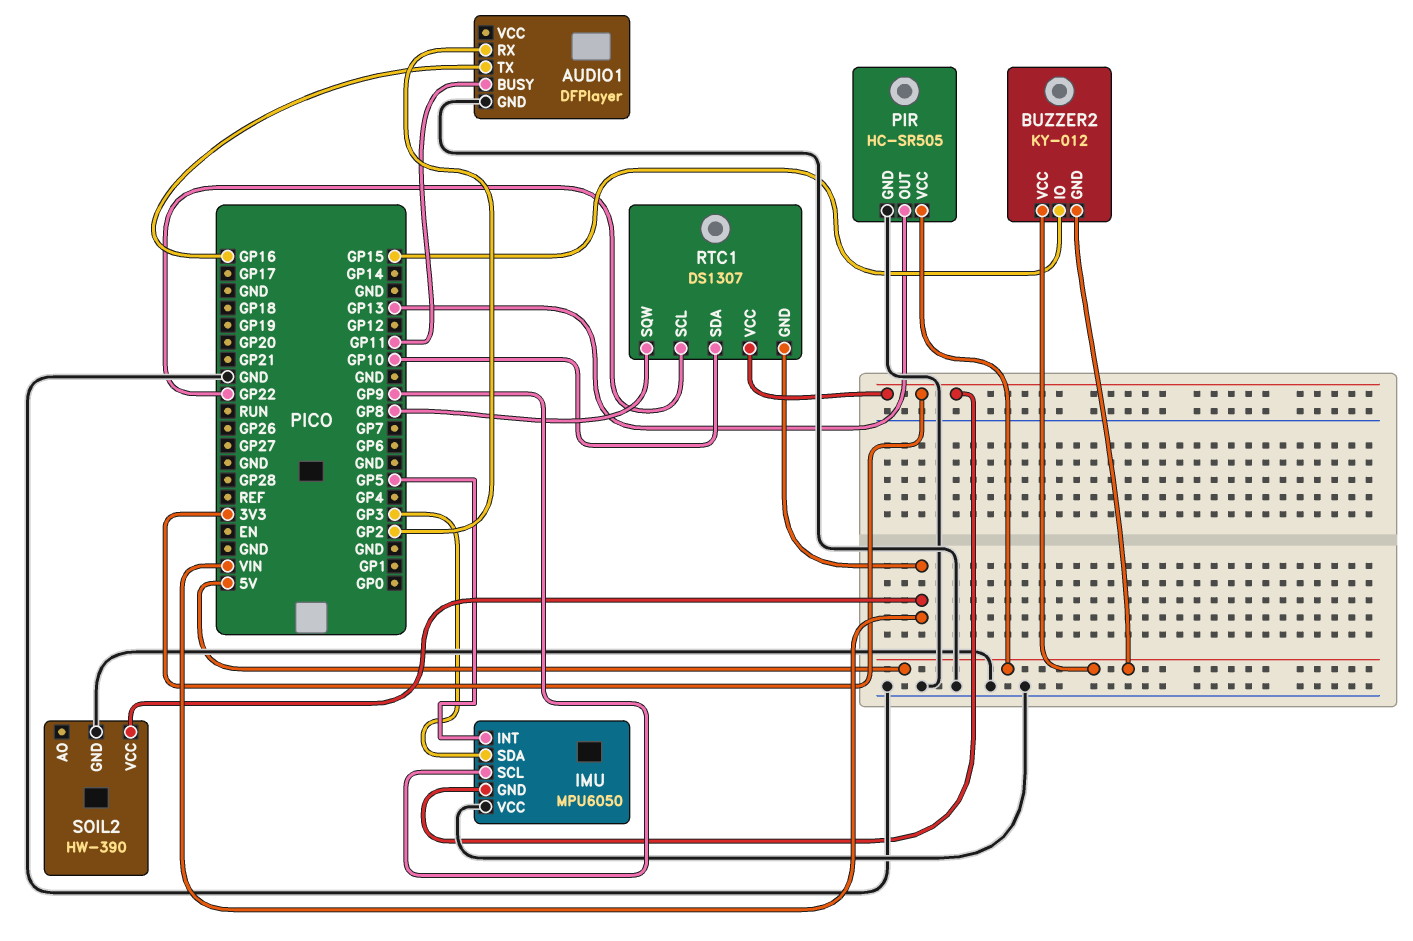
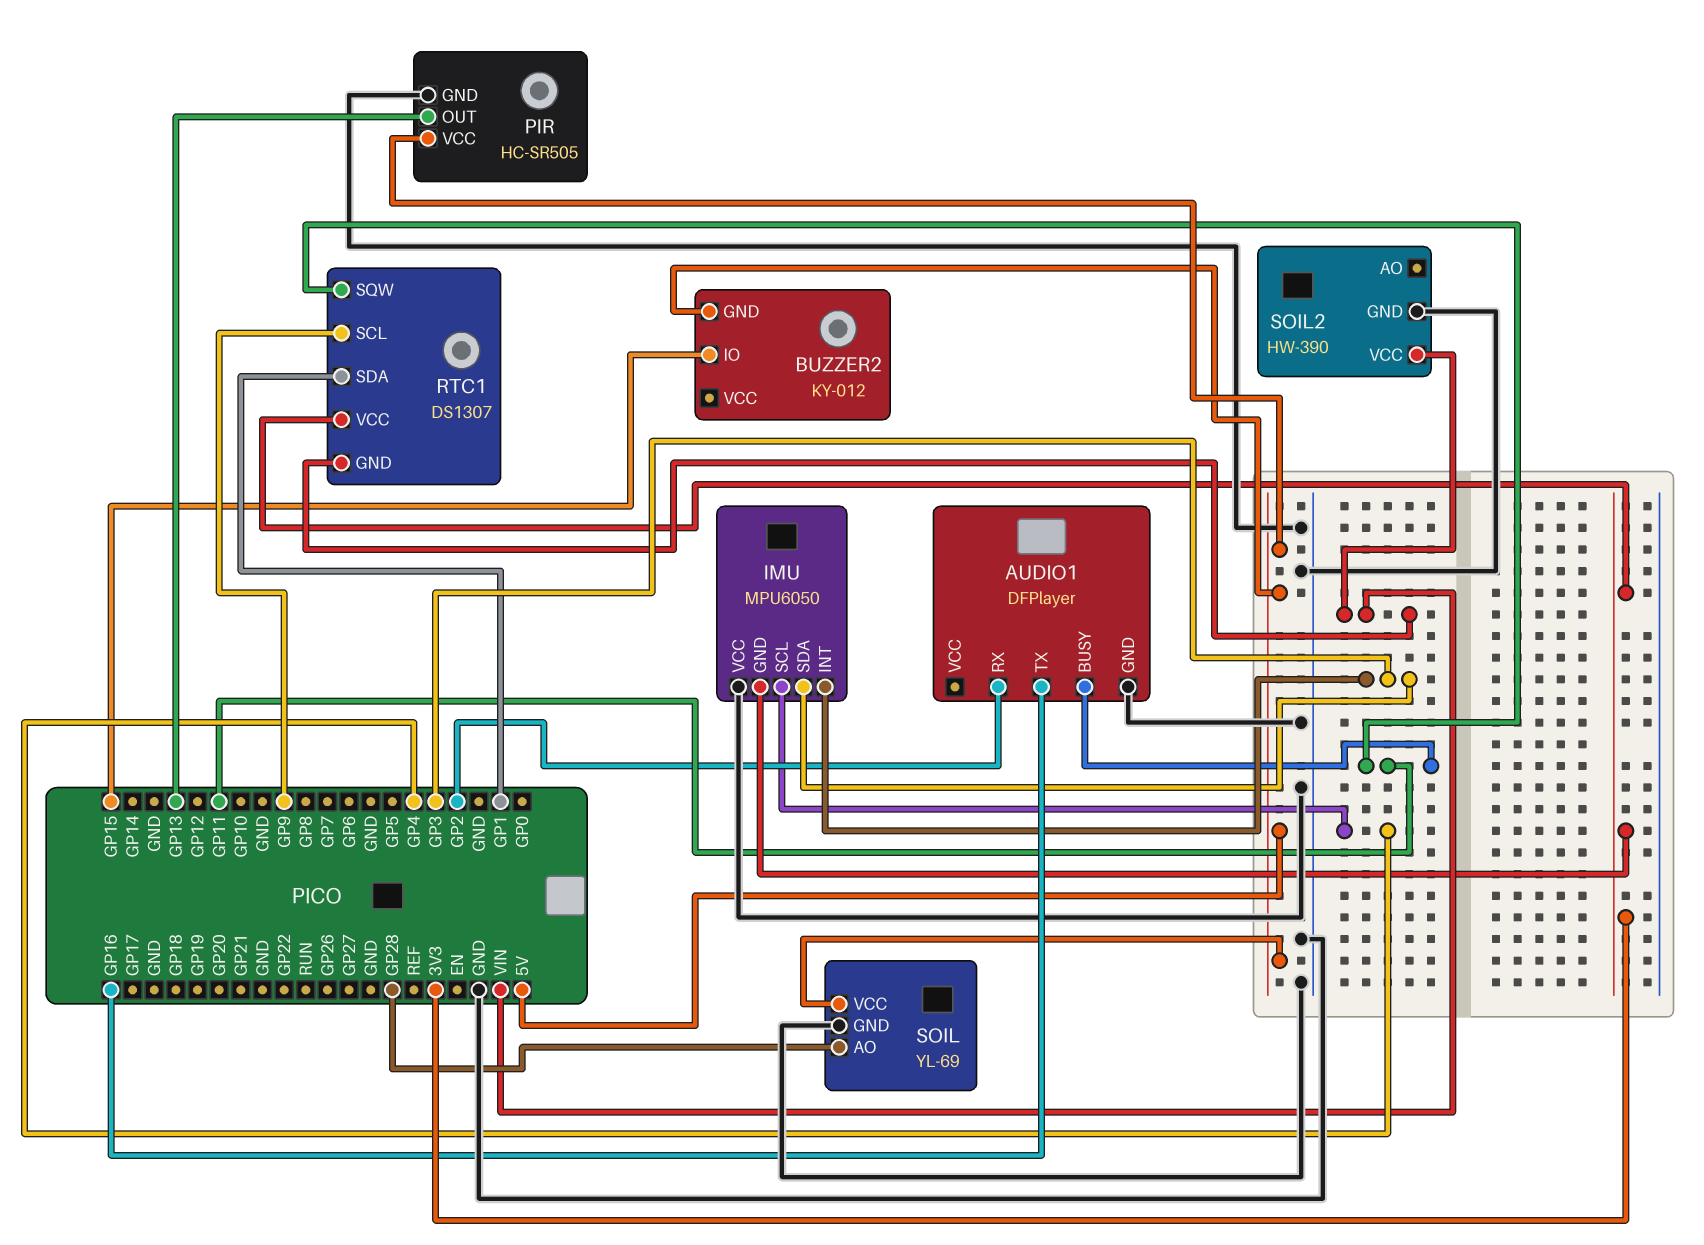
BUZZER2 pin VCC: 5V -> none
IMU pin INT: GP5 -> GP3
IMU pin SCL: GP9 -> GP4
RTC1 pin SCL: GP22 -> GP9
RTC1 pin SDA: GP10 -> GP1
RTC1 pin SQW: GP8 -> GP11
SOIL: none -> YL-69
SOIL pin AO: none -> GP28
SOIL pin GND: none -> GND
SOIL pin VCC: none -> 5V

